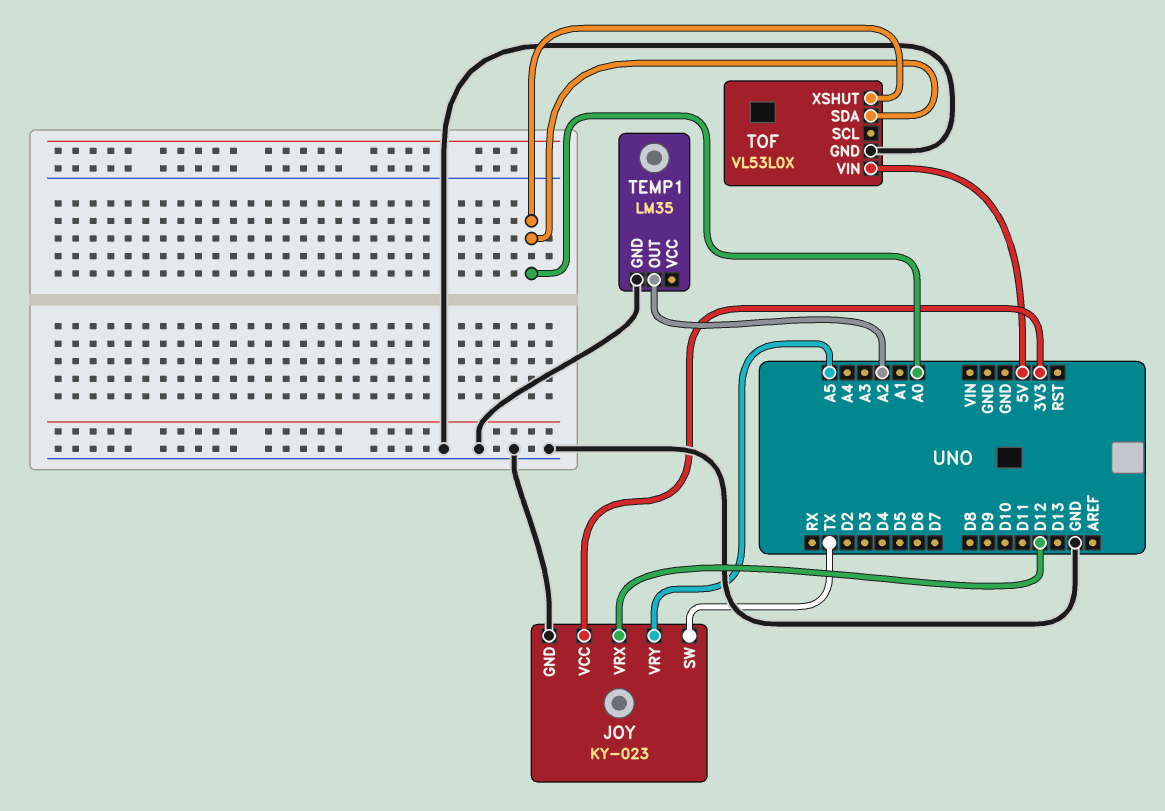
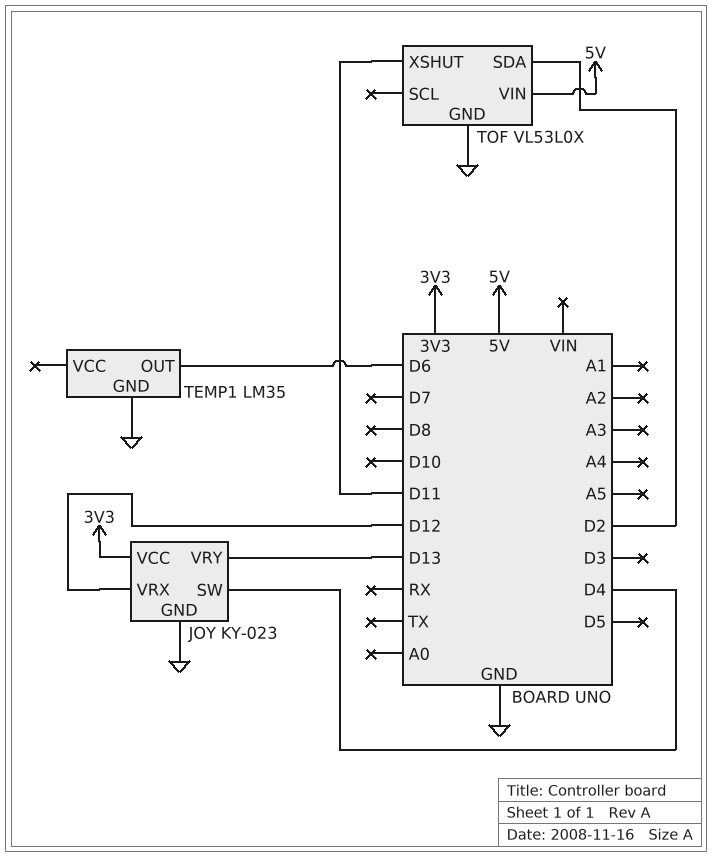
JOY pin SW: TX -> D4
JOY pin VRY: A5 -> D13
TEMP1 pin OUT: A2 -> D6
TOF pin SDA: A0 -> D2
TOF pin XSHUT: A0 -> D11

